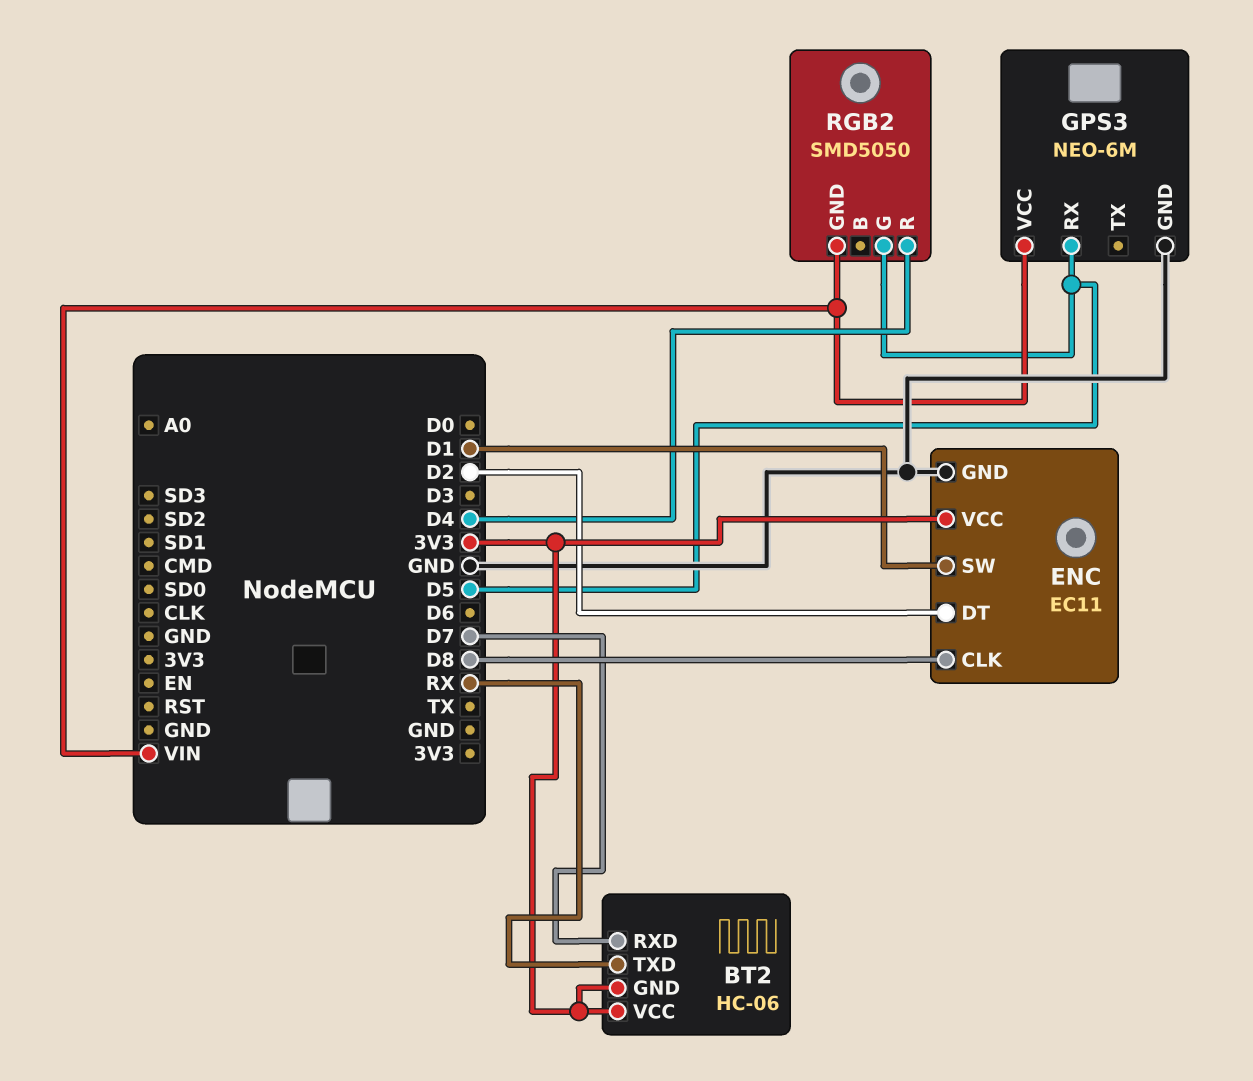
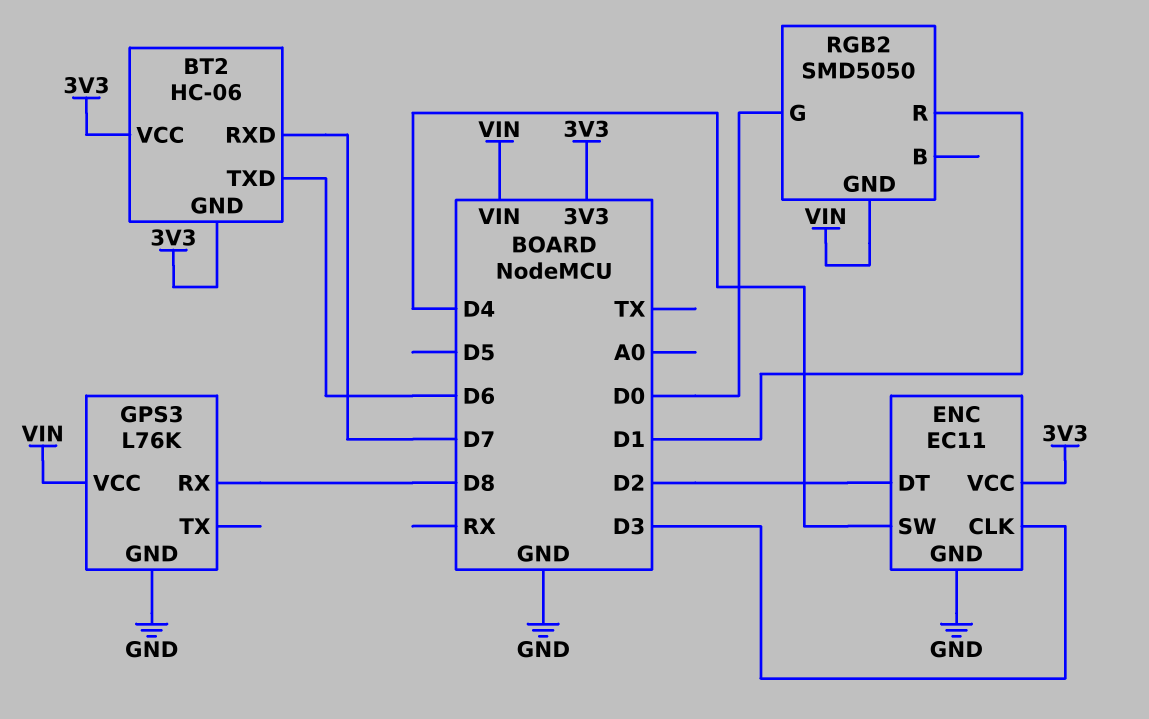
BT2 pin TXD: RX -> D6
ENC pin CLK: D8 -> D3
ENC pin SW: D1 -> D4
GPS3: NEO-6M -> L76K
GPS3 pin RX: D5 -> D8
RGB2 pin G: D5 -> D0
RGB2 pin R: D4 -> D1

